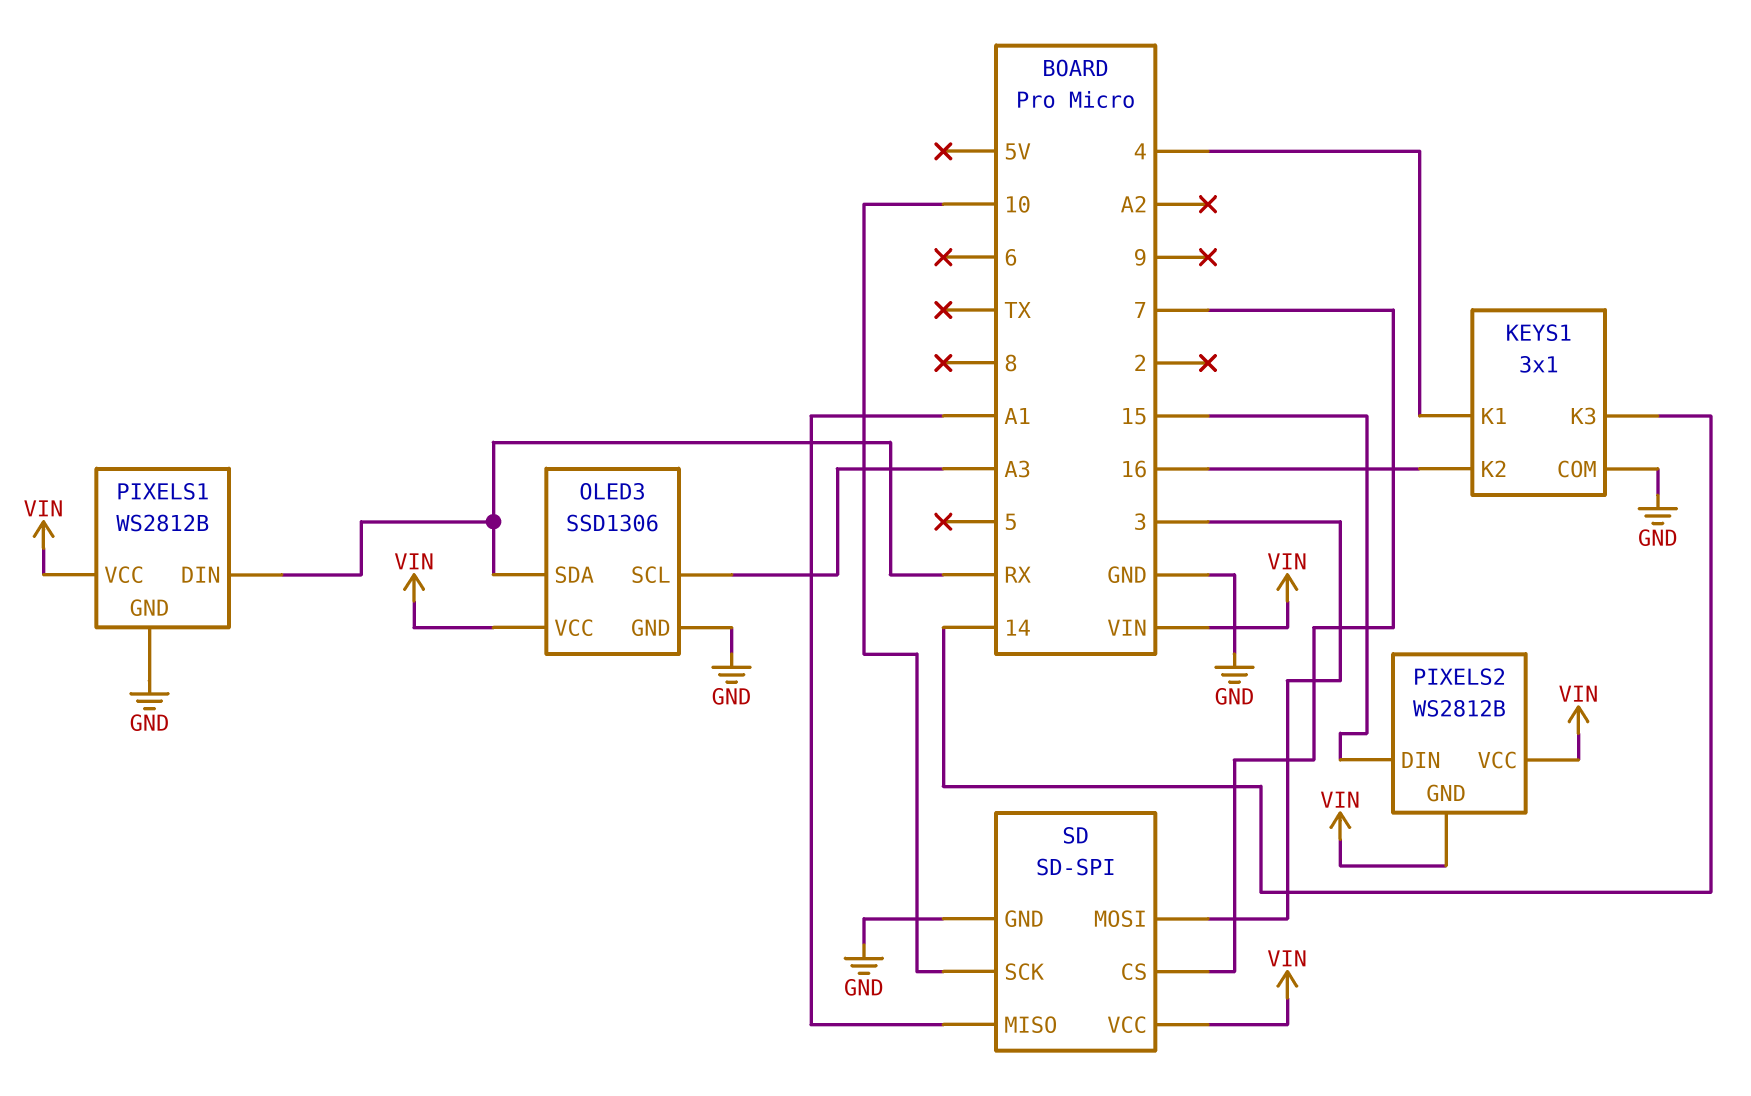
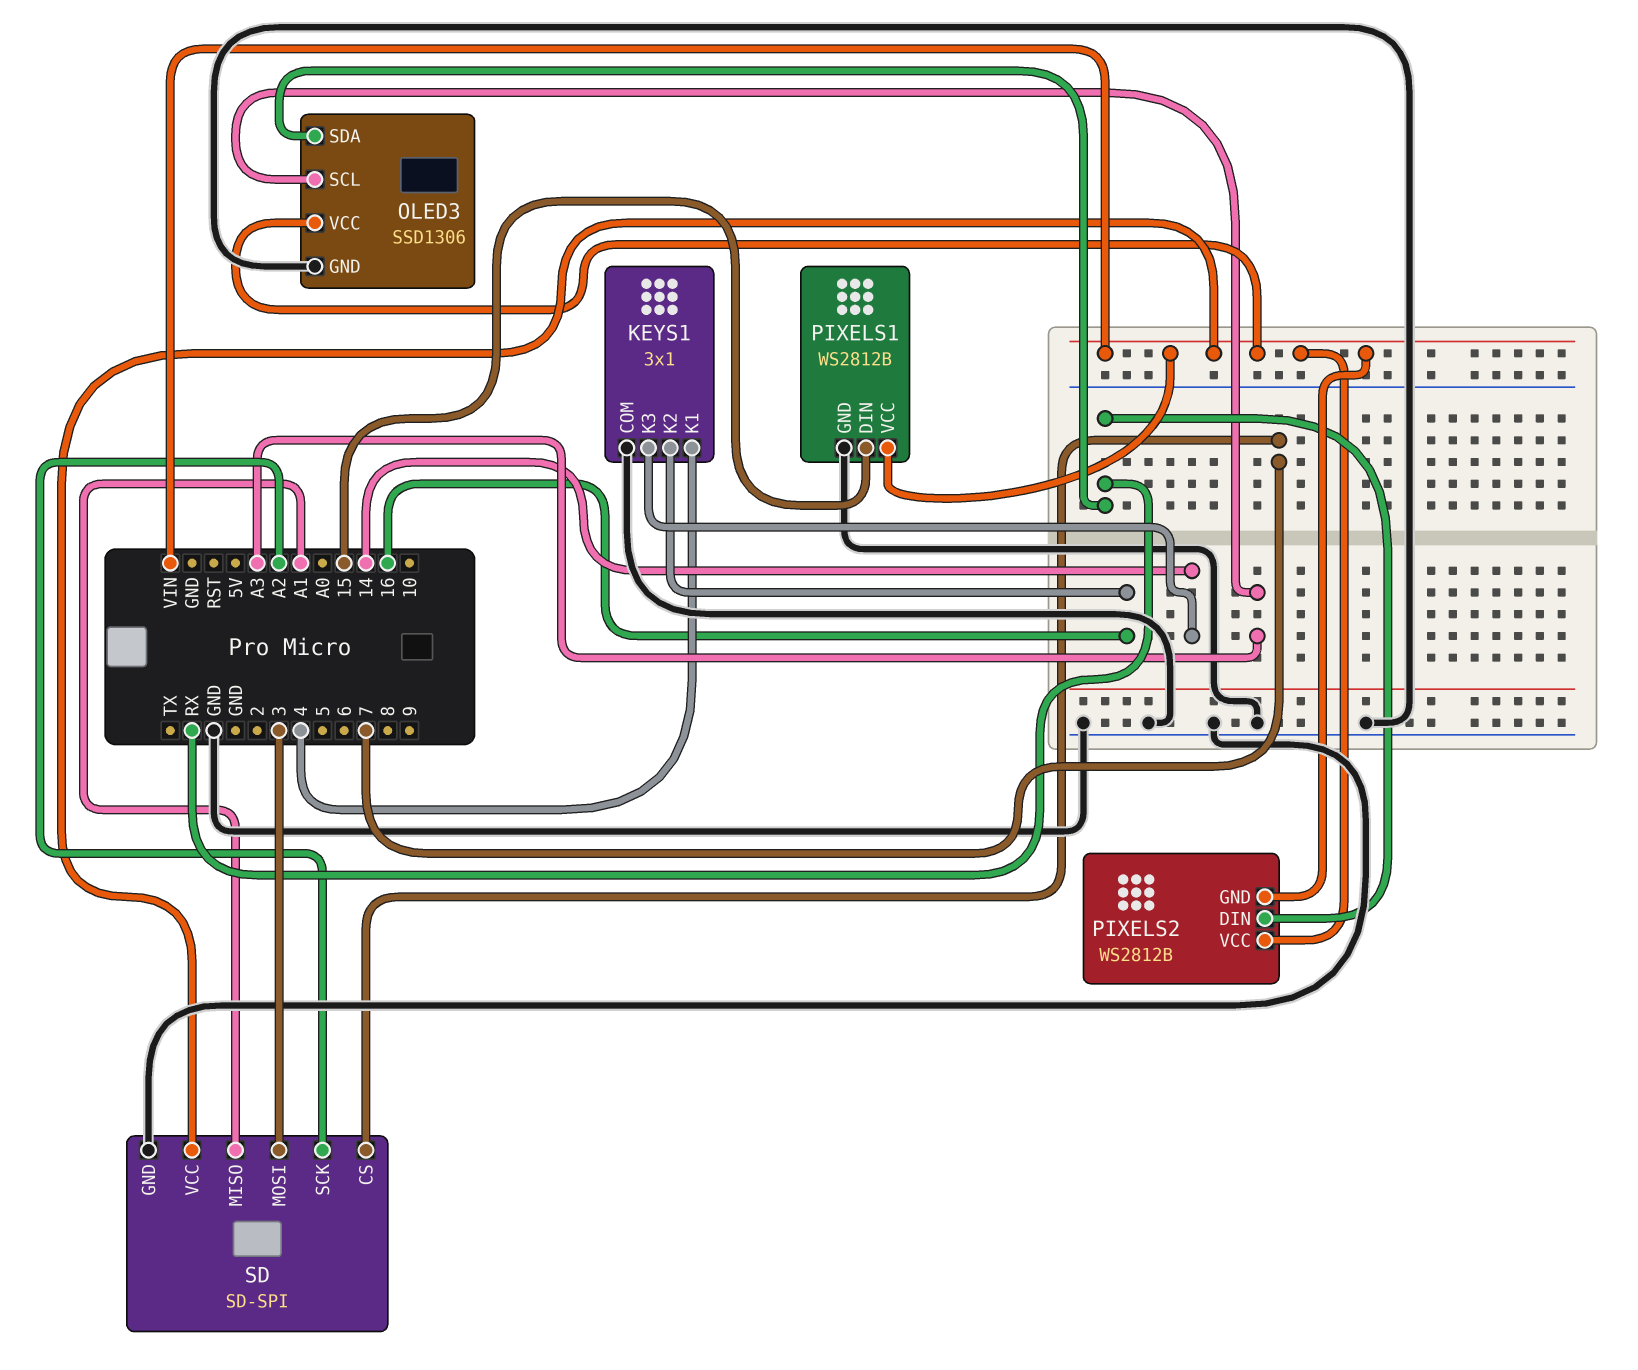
PIXELS1 pin DIN: RX -> 15
PIXELS2 pin DIN: 15 -> RX
SD pin SCK: 10 -> A2

